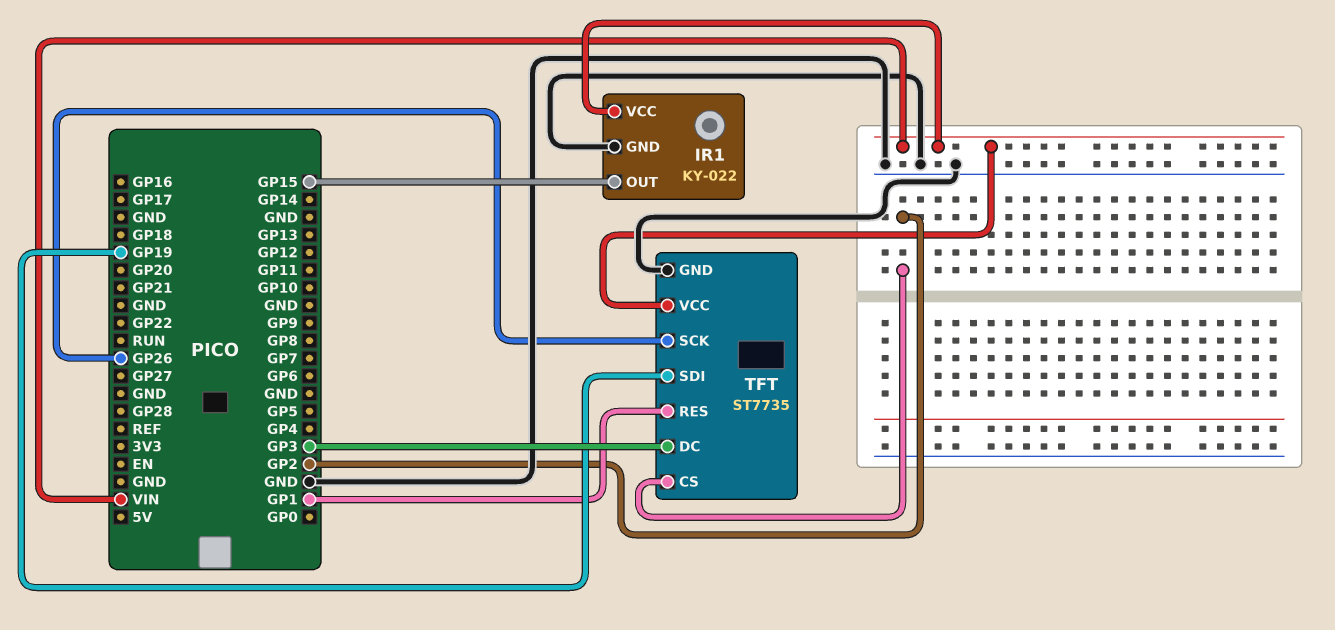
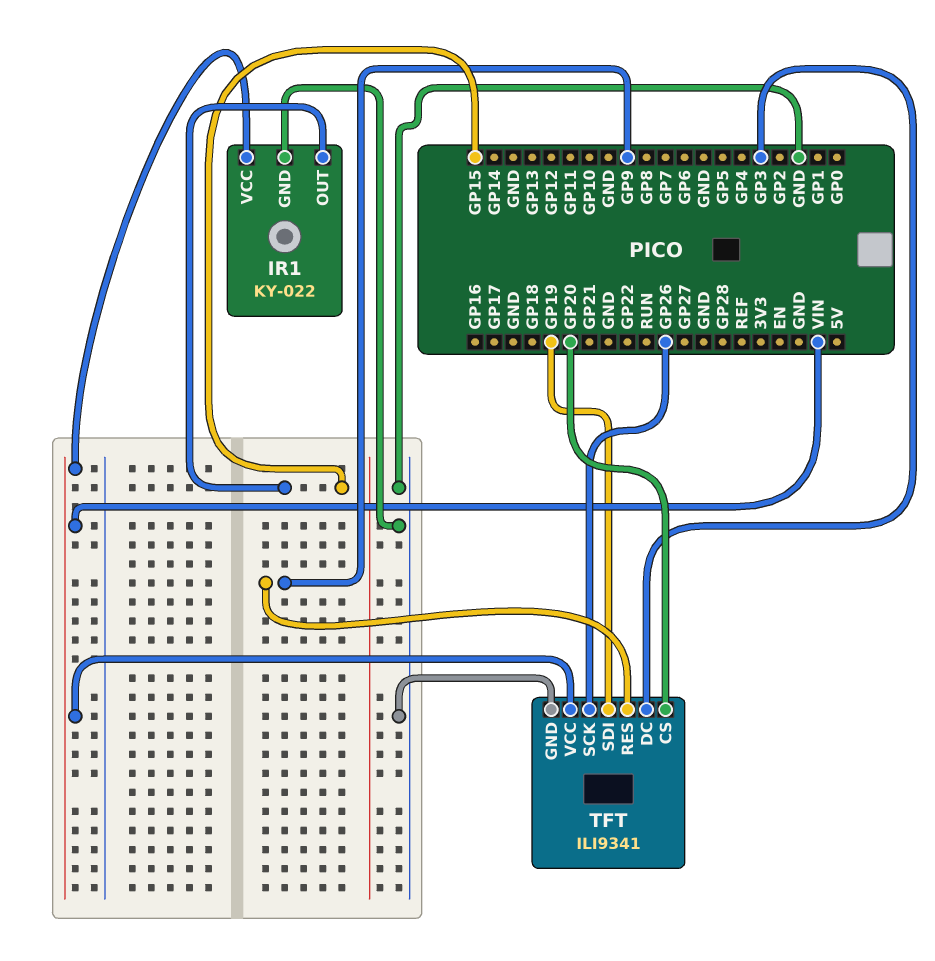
TFT: ST7735 -> ILI9341
TFT pin CS: GP2 -> GP20
TFT pin RES: GP1 -> GP9

